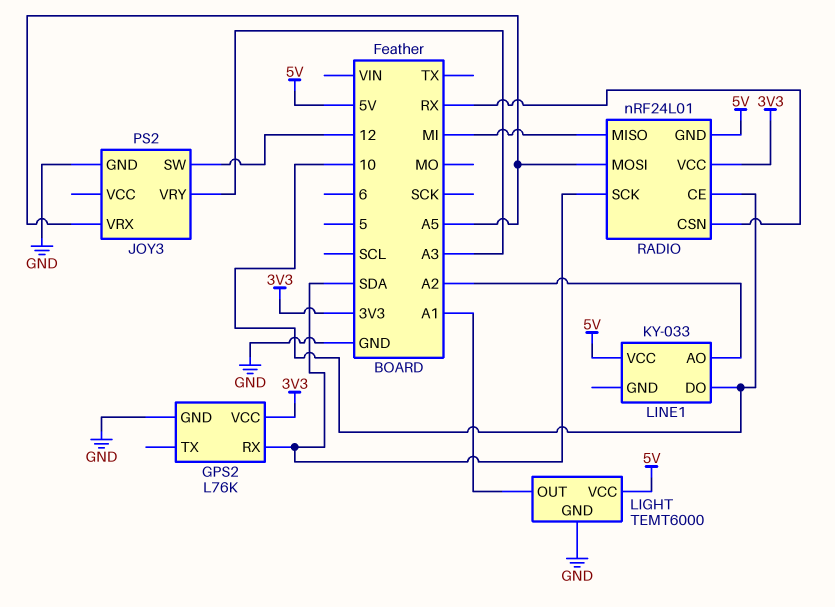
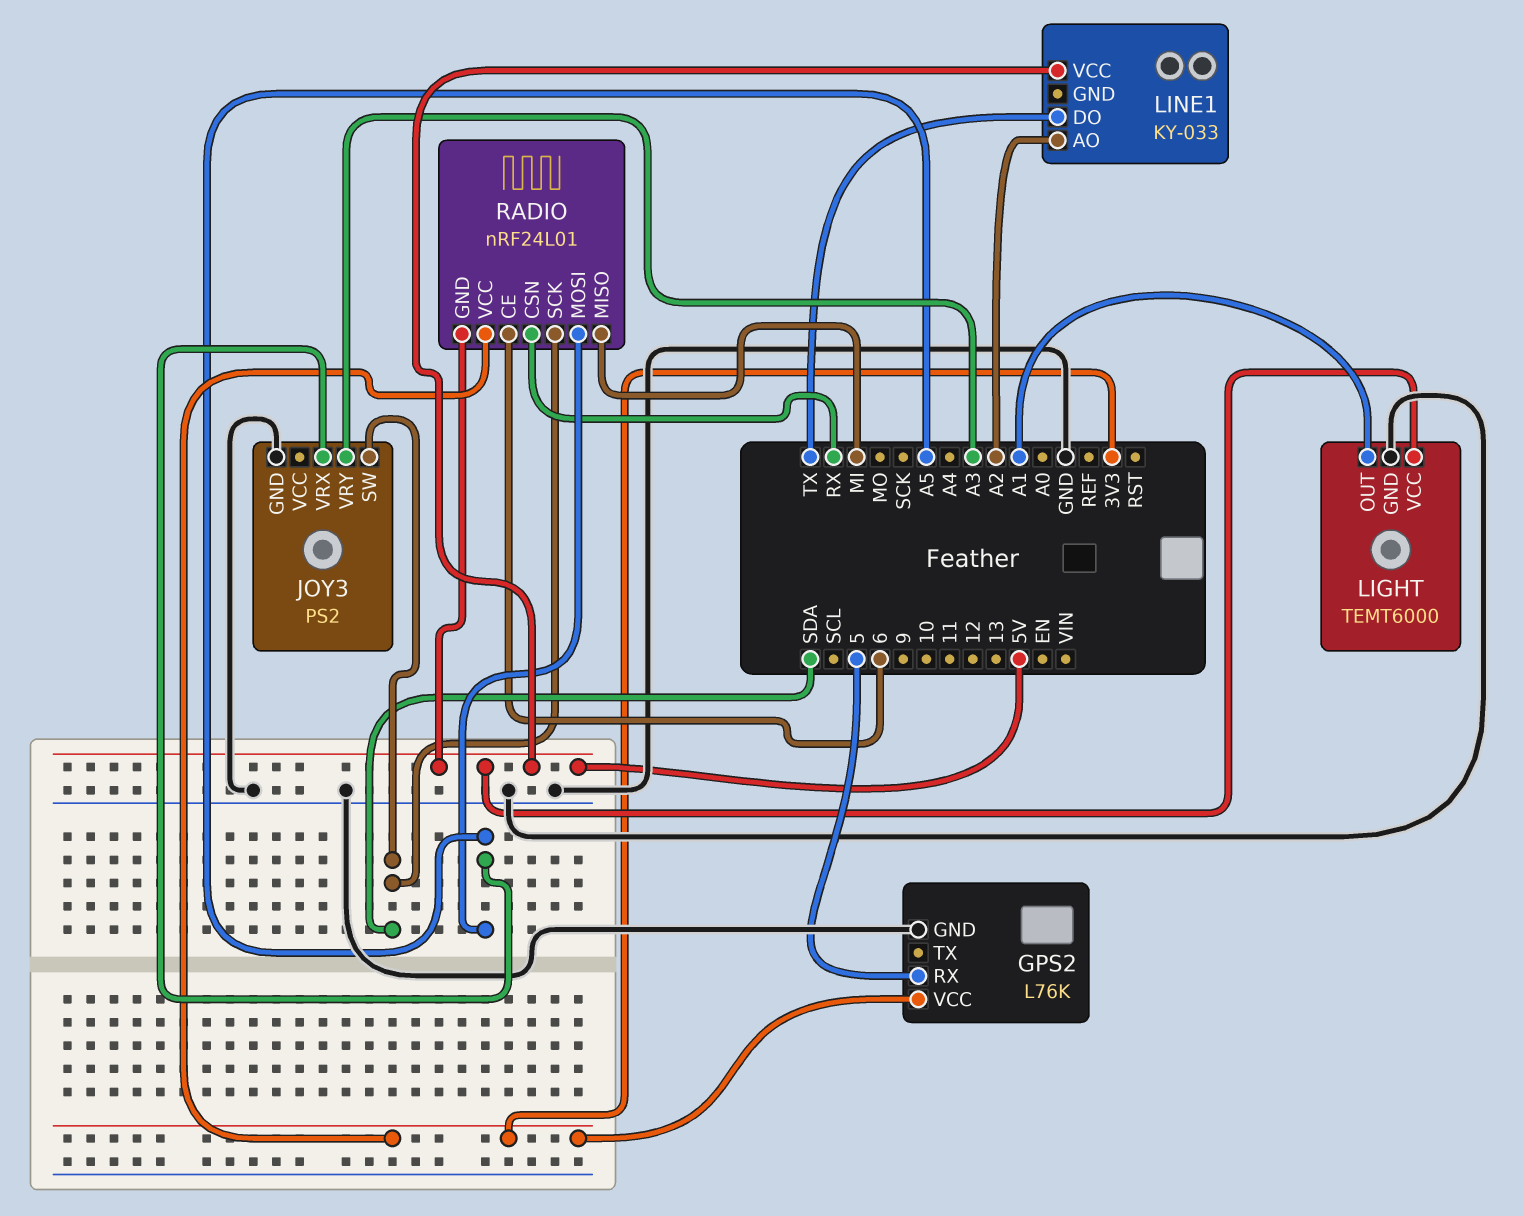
GPS2 pin RX: SDA -> 5
JOY3 pin SW: 12 -> SDA
LINE1 pin DO: 10 -> TX
RADIO pin CE: 10 -> 6

